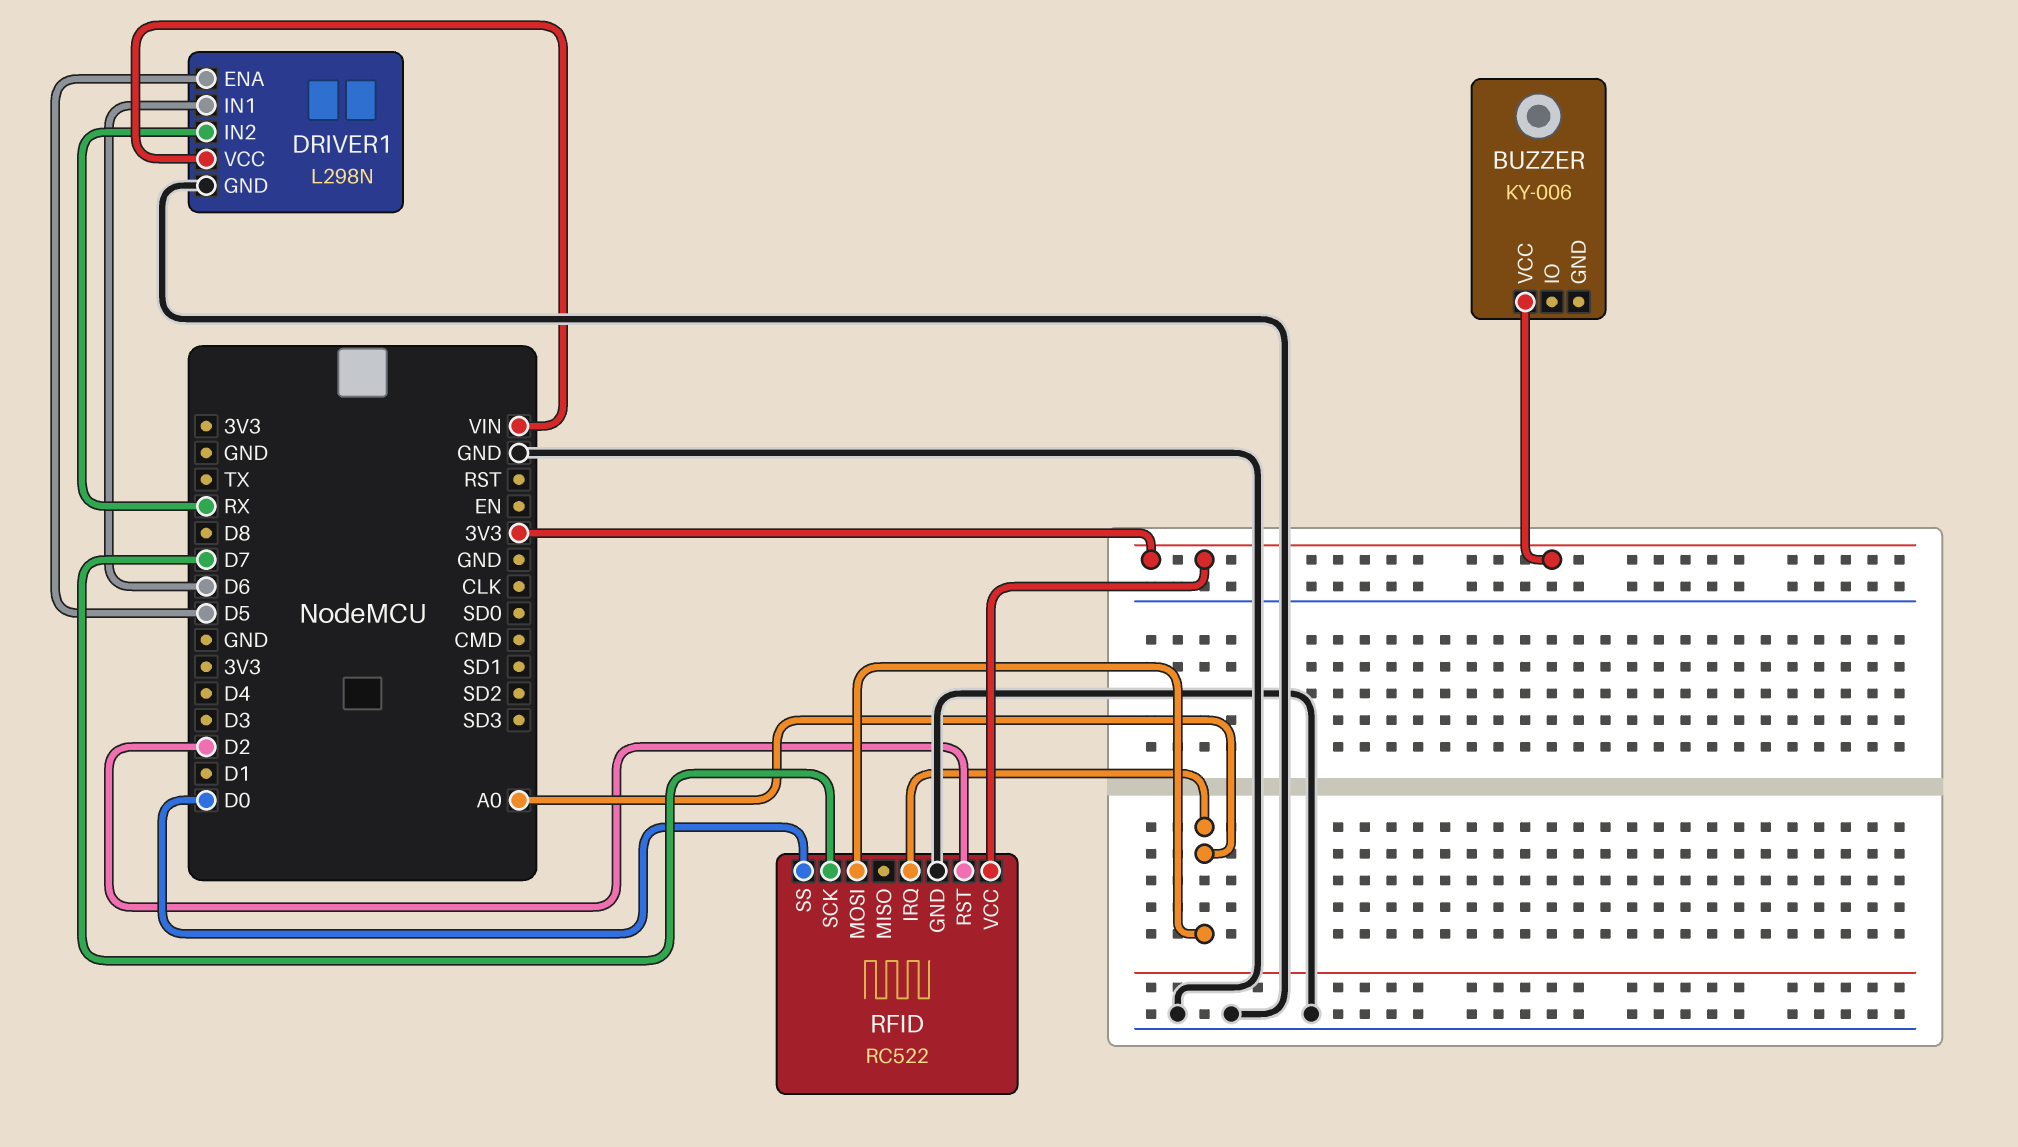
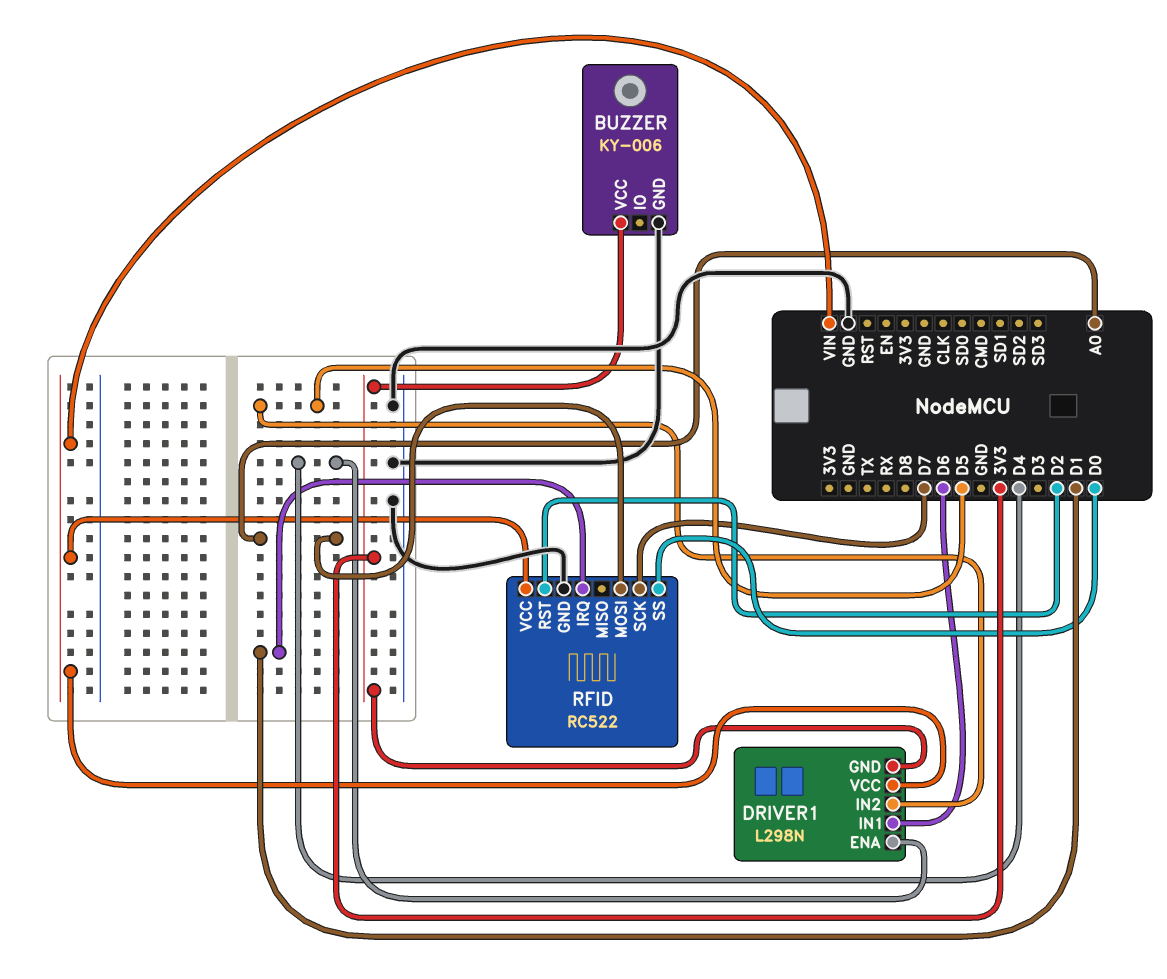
BUZZER pin GND: none -> GND
DRIVER1 pin ENA: D5 -> D4
DRIVER1 pin GND: GND -> 3V3
DRIVER1 pin IN2: RX -> D5
RFID pin IRQ: A0 -> D1
RFID pin VCC: 3V3 -> VIN

